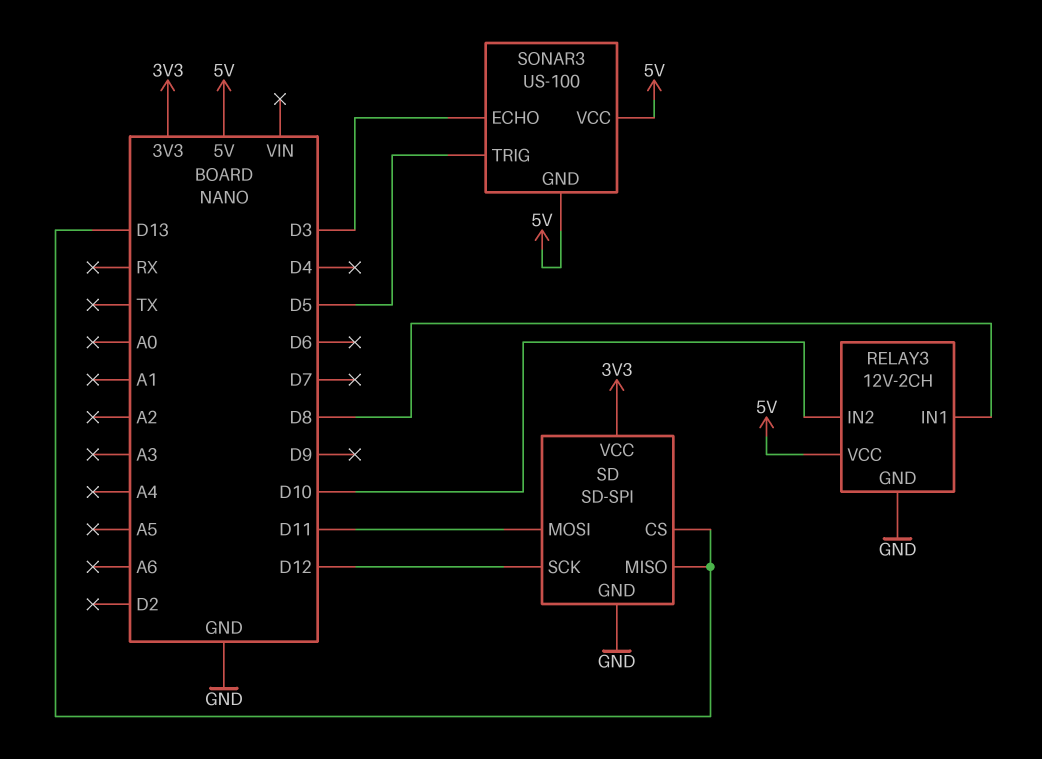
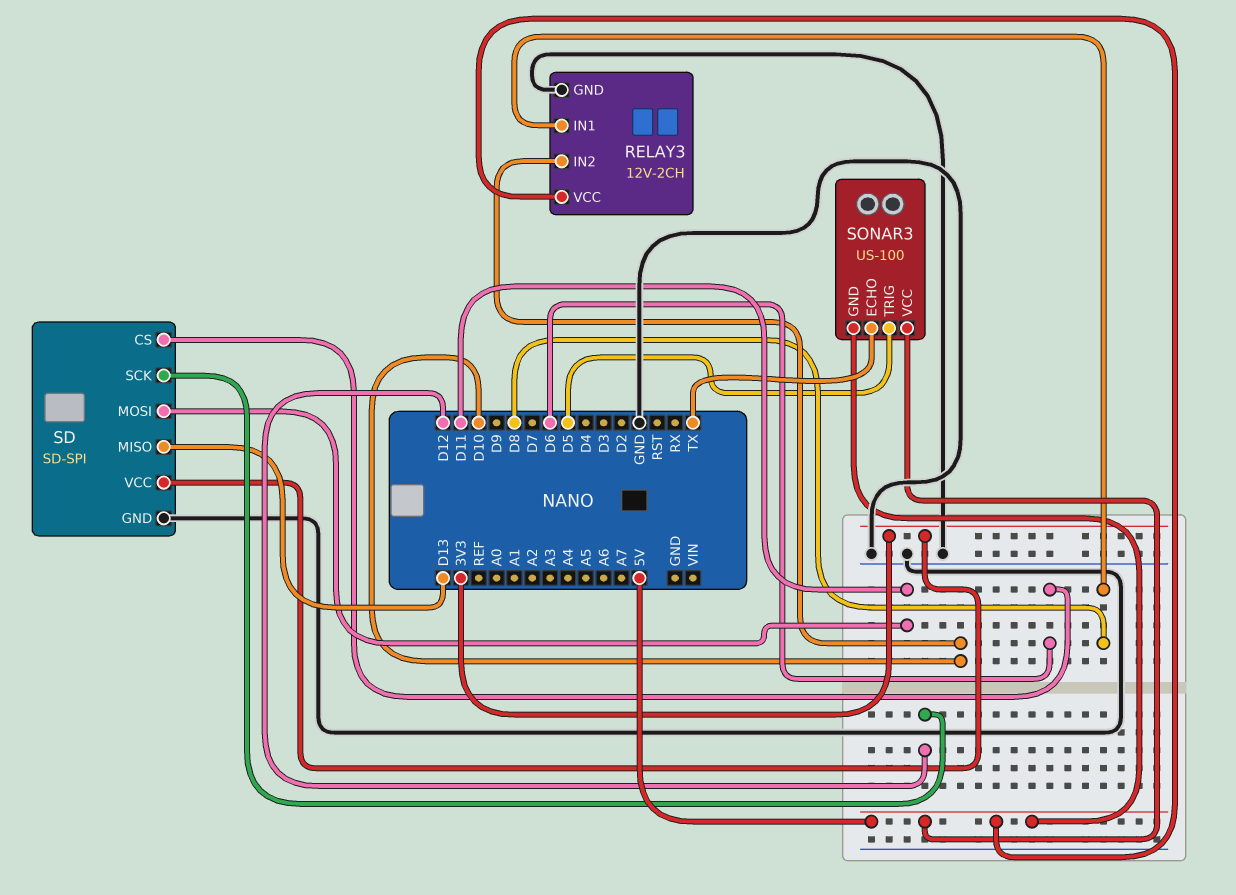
SD pin CS: D13 -> D6
SONAR3 pin ECHO: D3 -> TX

